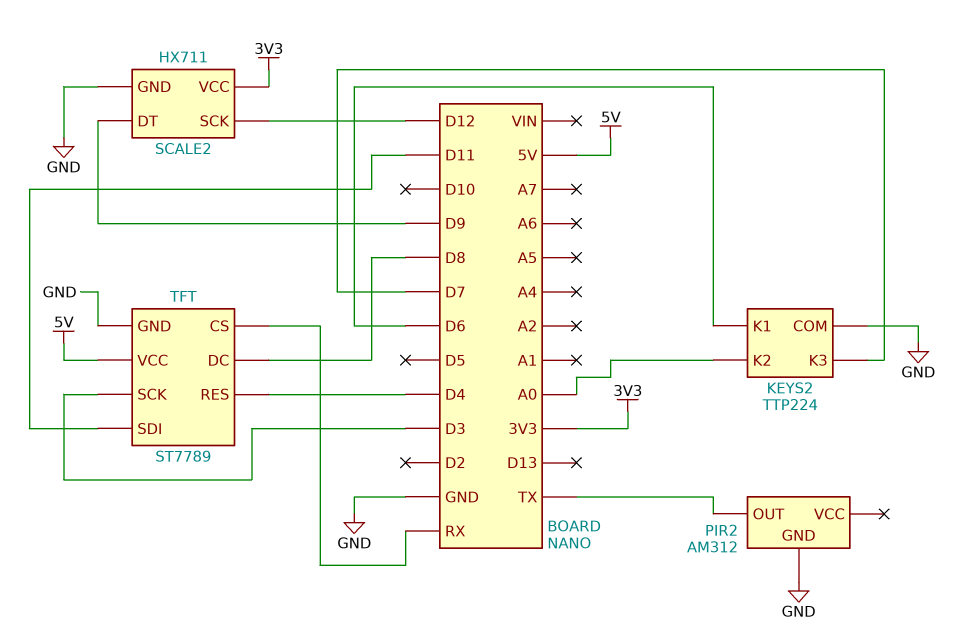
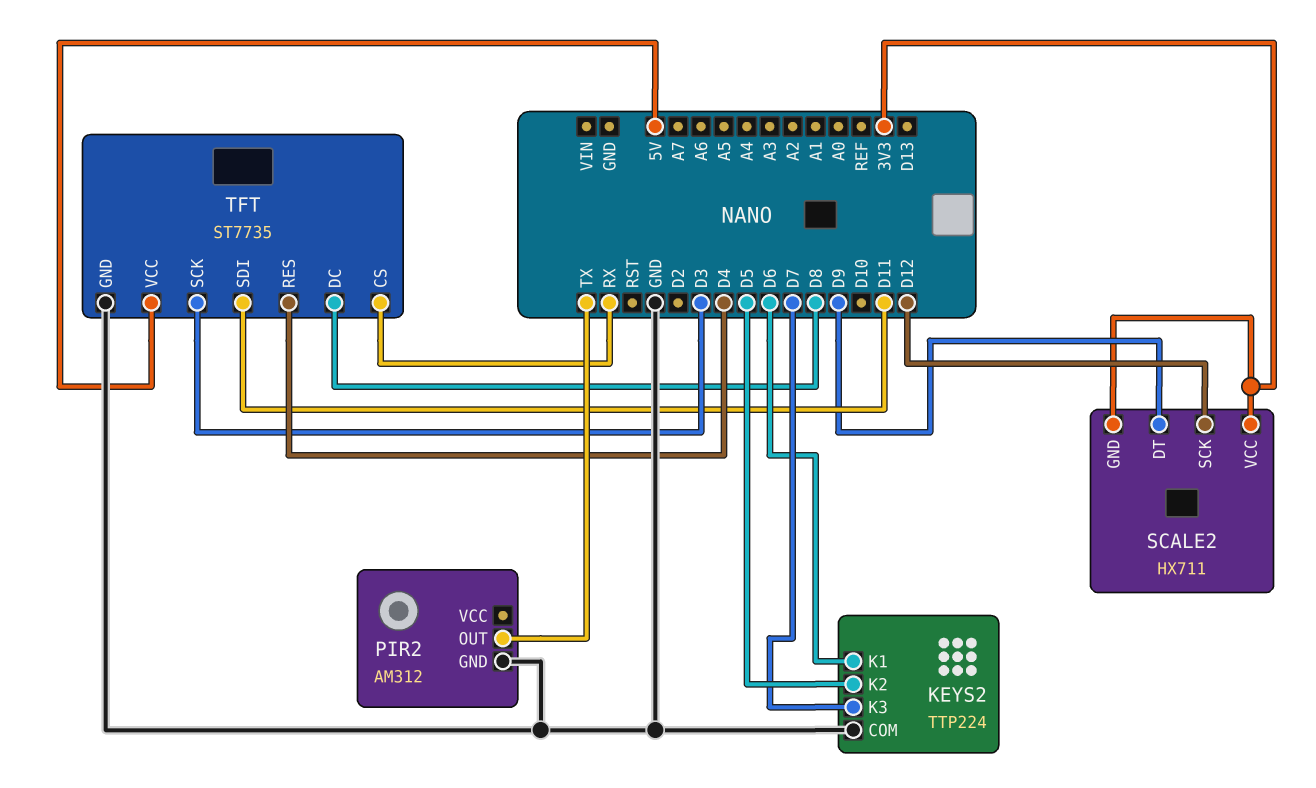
KEYS2 pin K2: A0 -> D5
SCALE2 pin GND: GND -> 3V3
TFT: ST7789 -> ST7735

